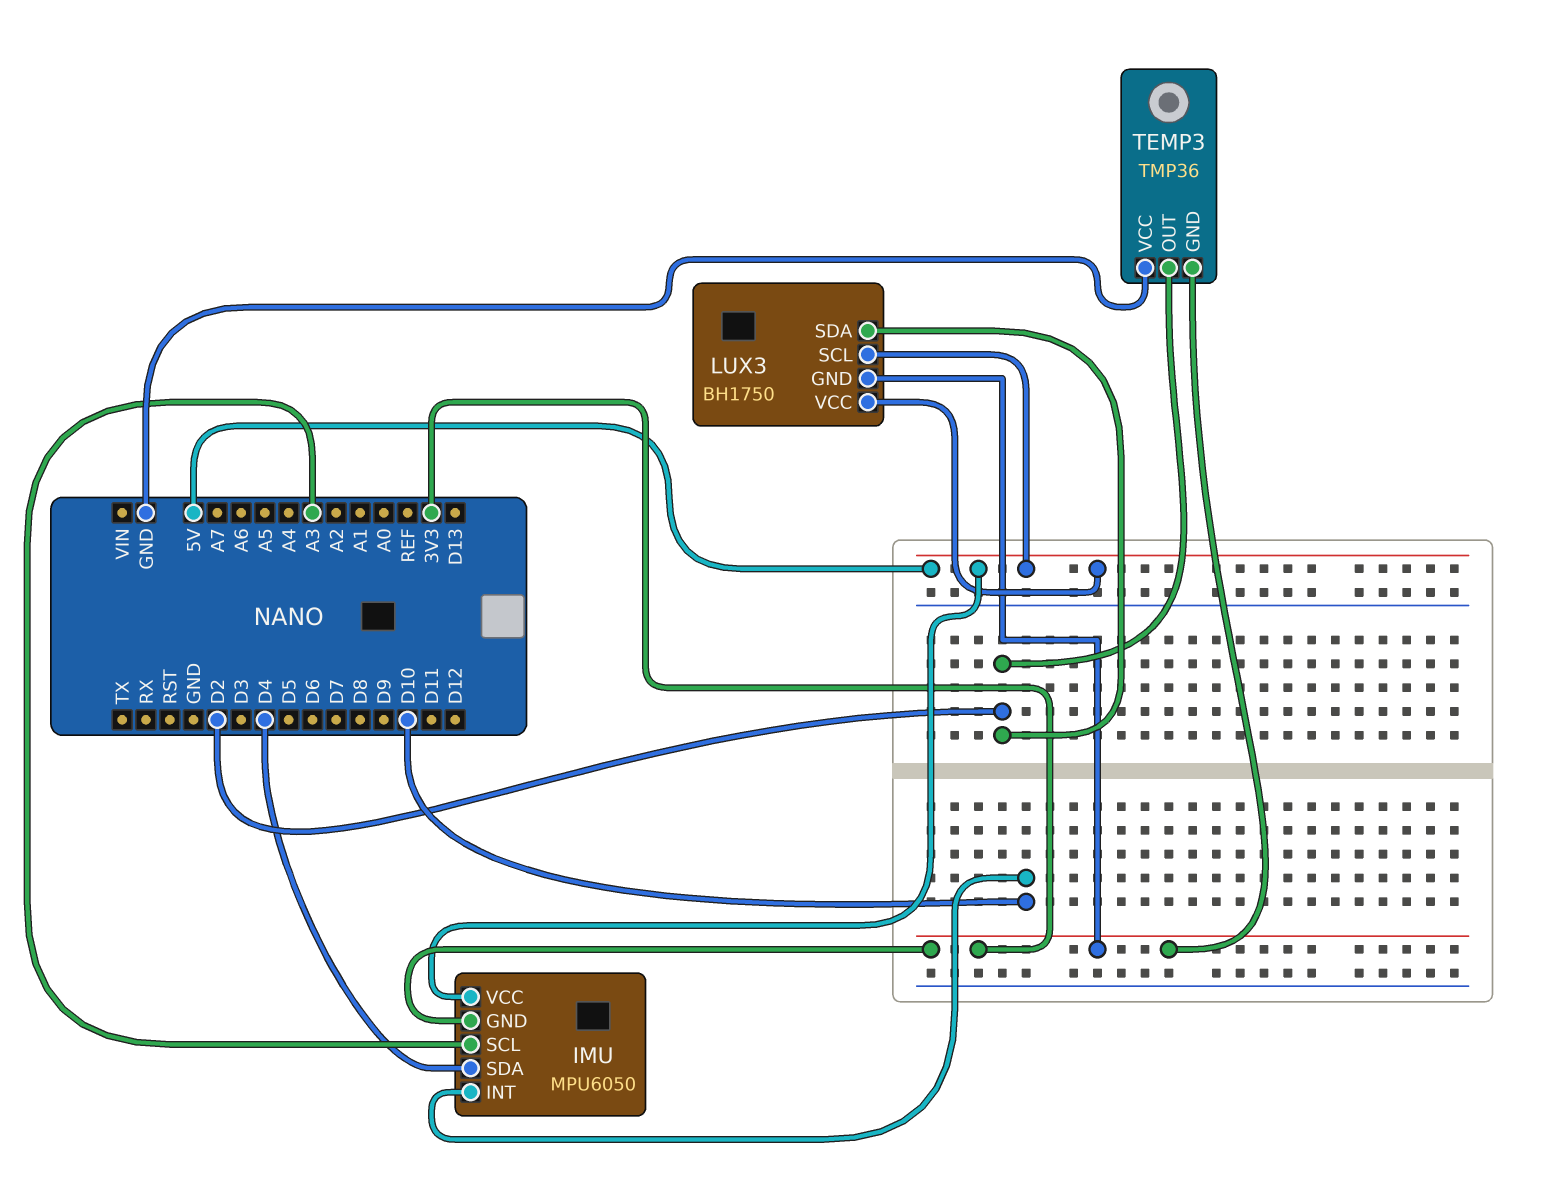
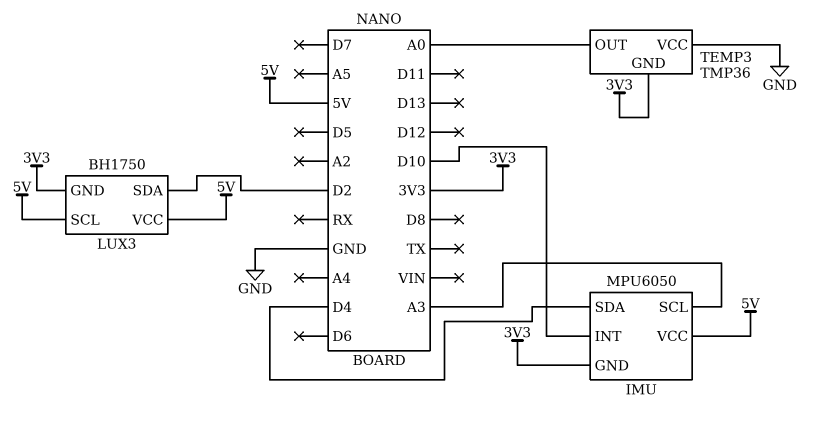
TEMP3 pin OUT: D2 -> A0

